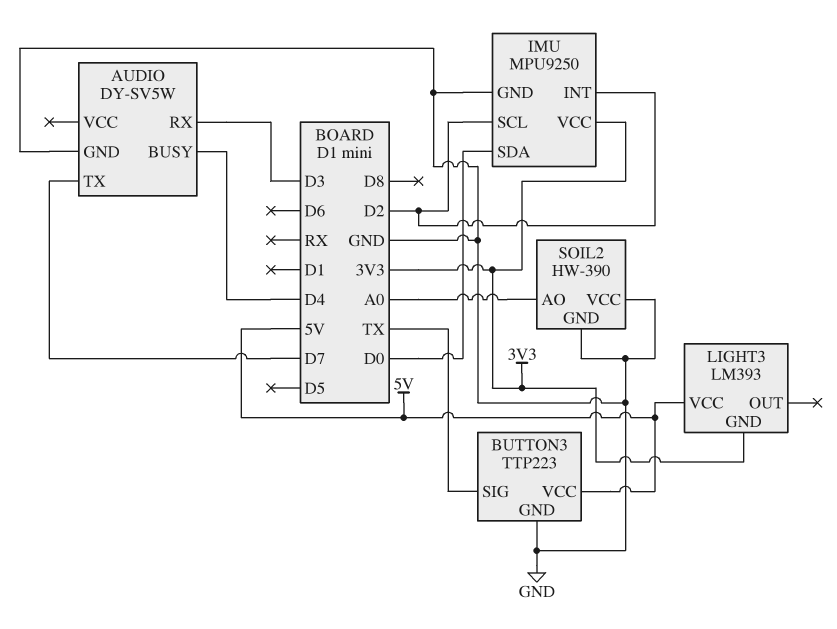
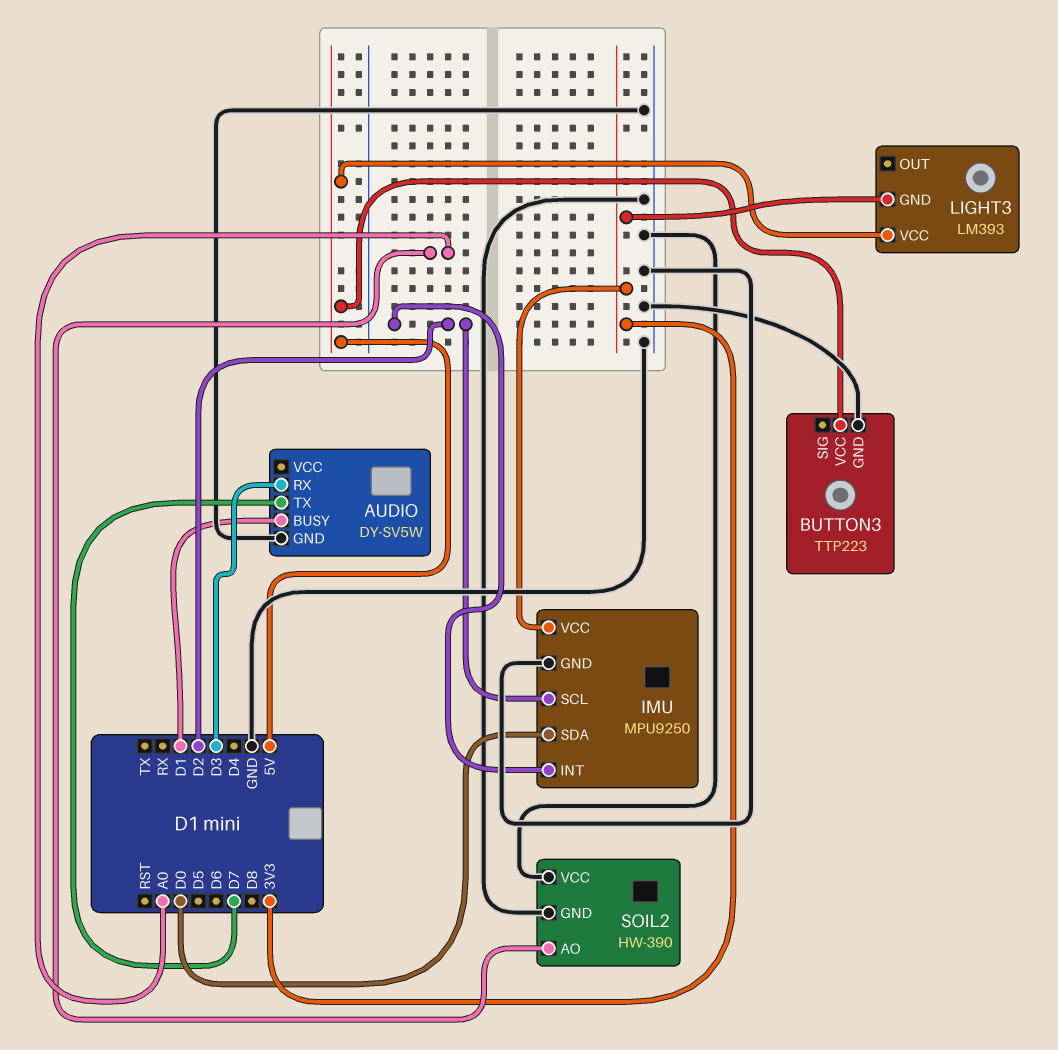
AUDIO pin BUSY: D4 -> D1
BUTTON3 pin SIG: TX -> none

